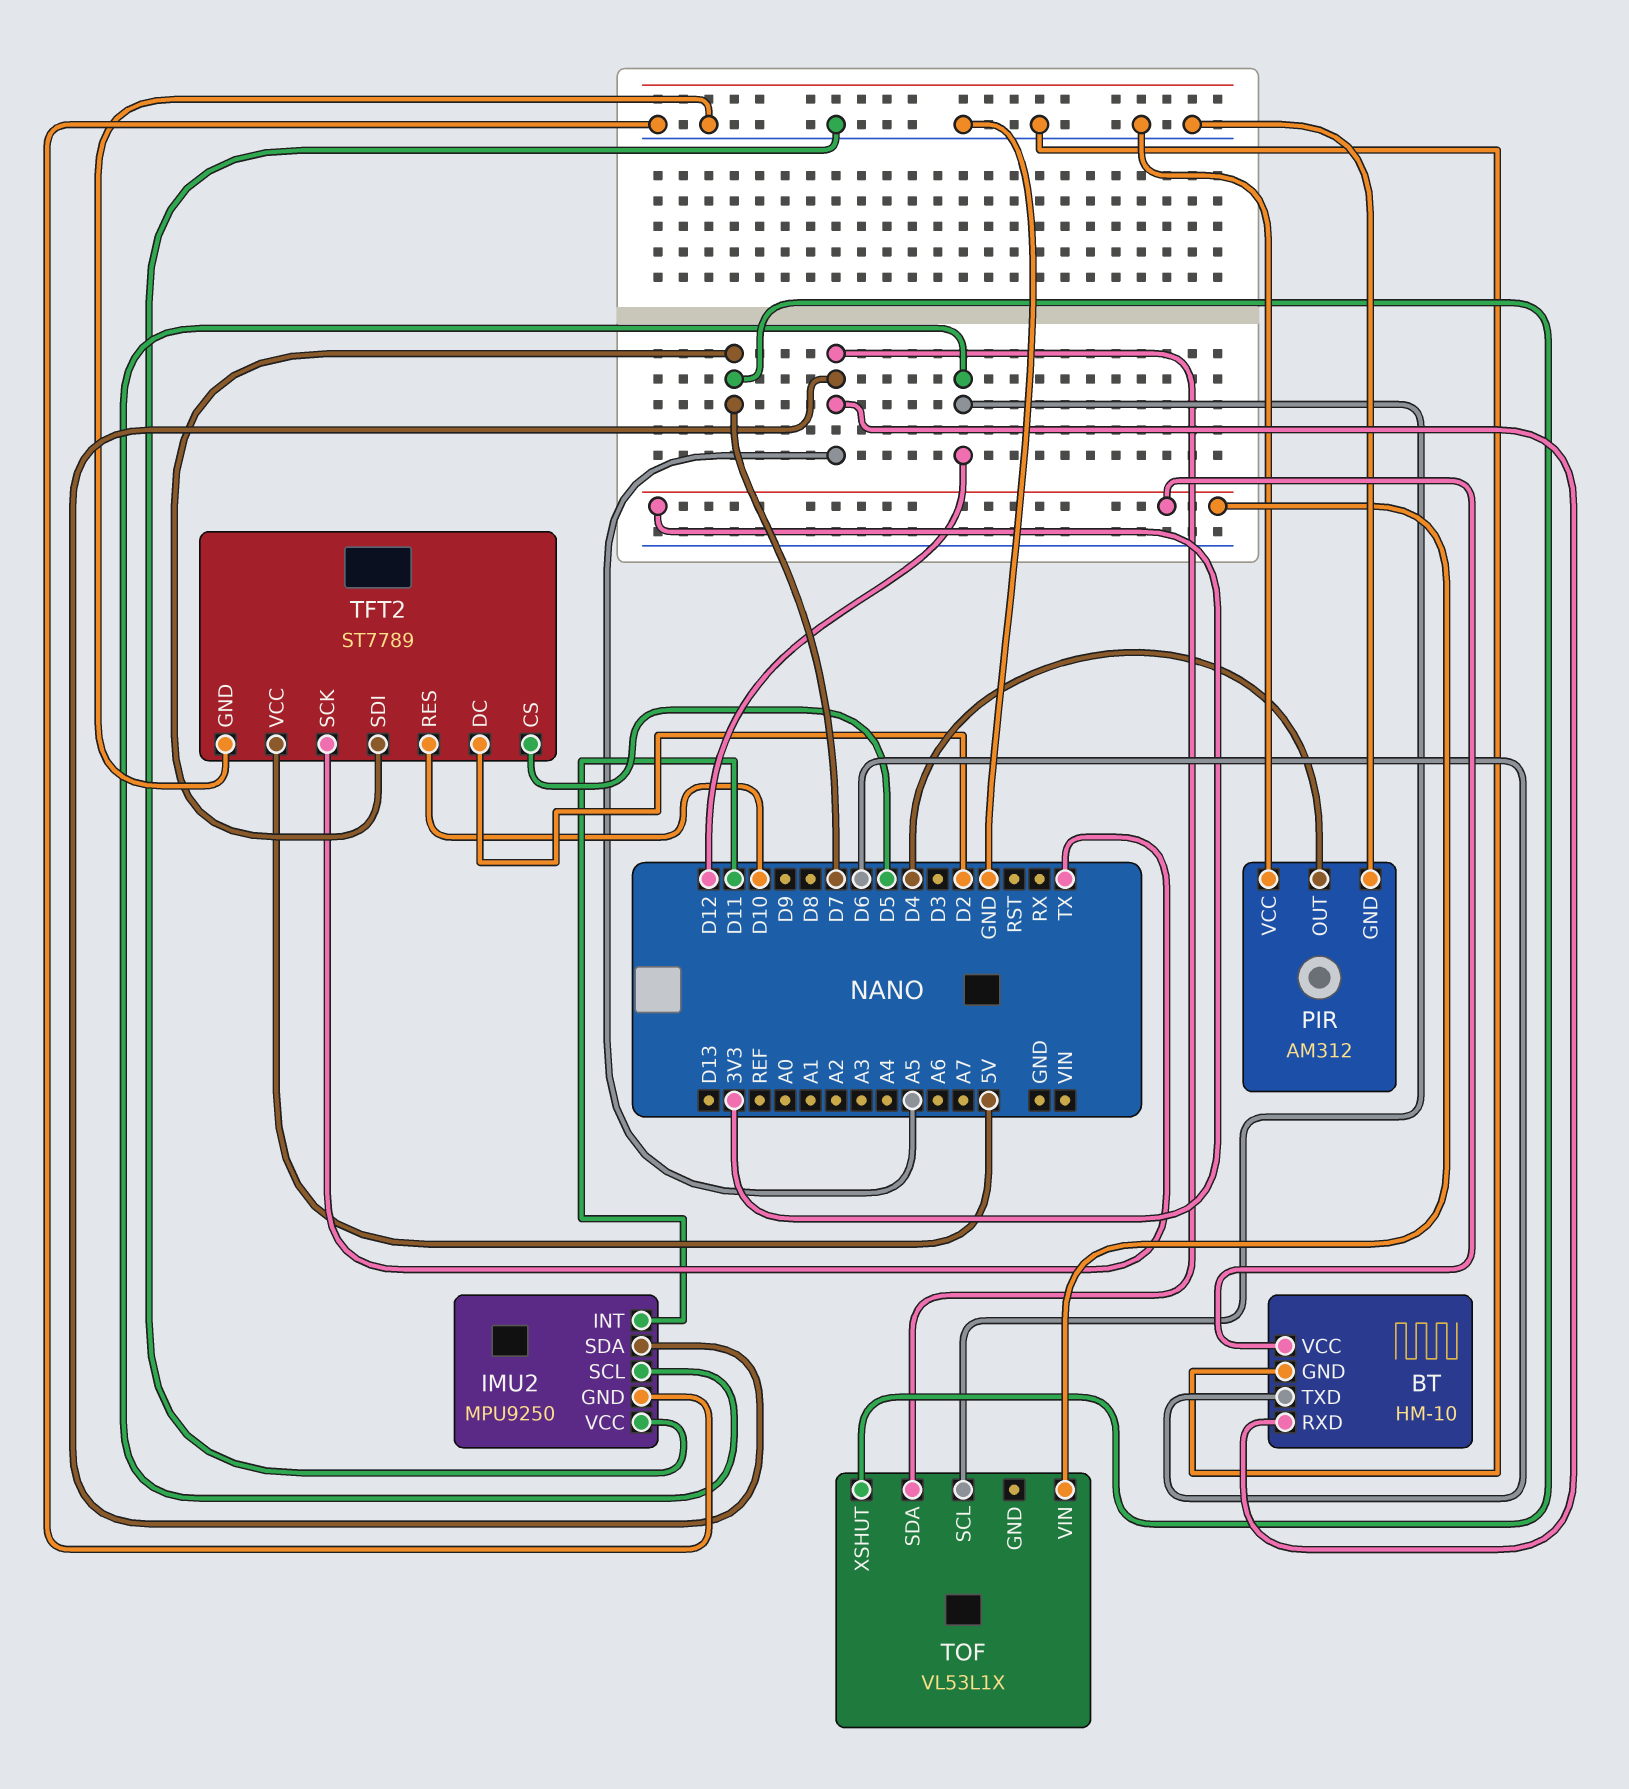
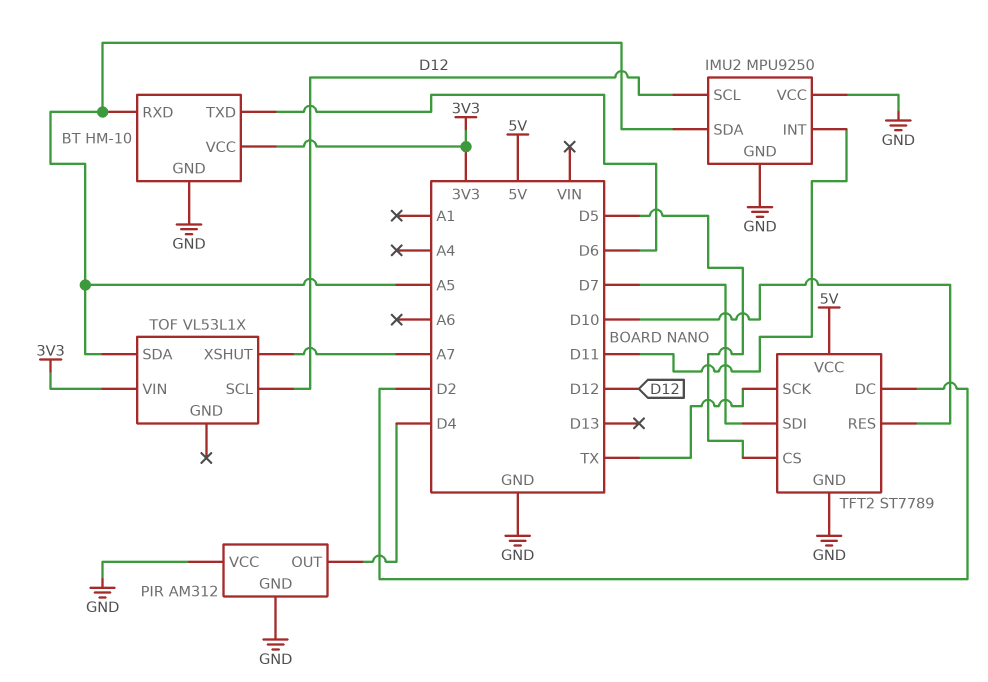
TOF pin XSHUT: D7 -> A7

